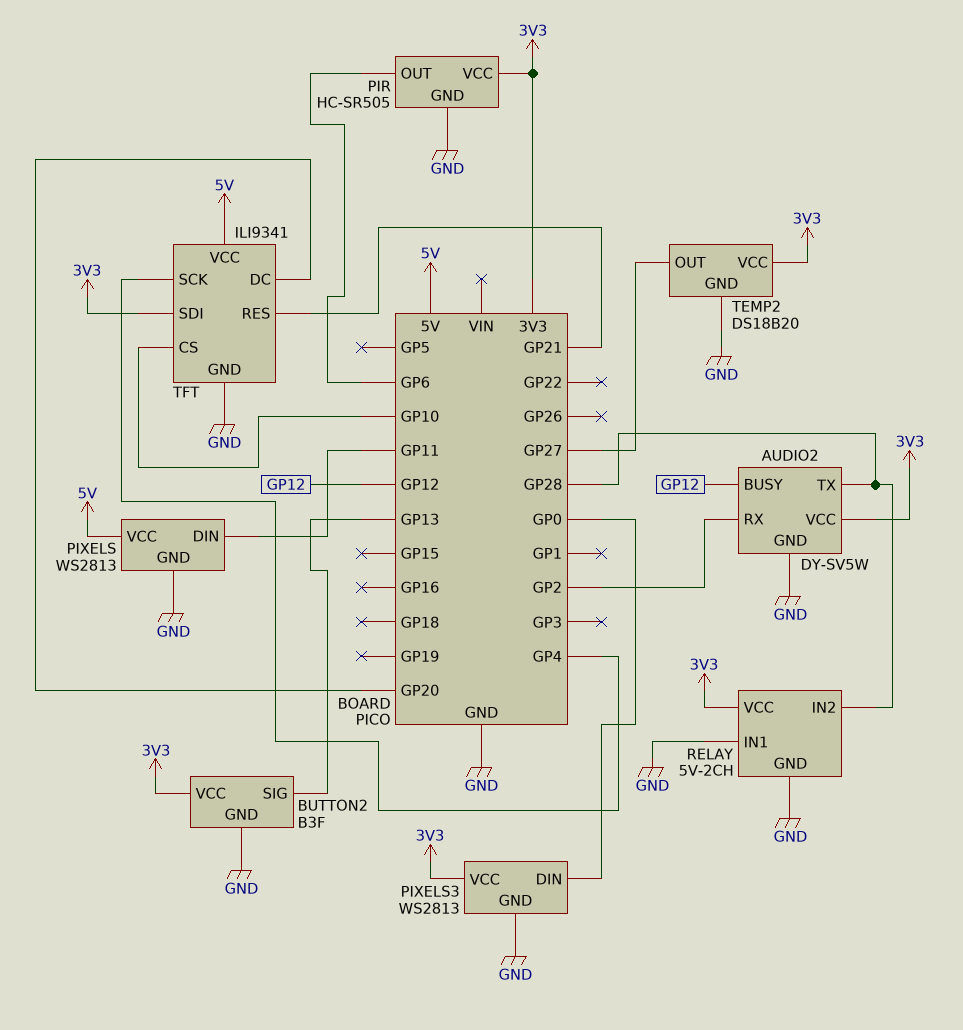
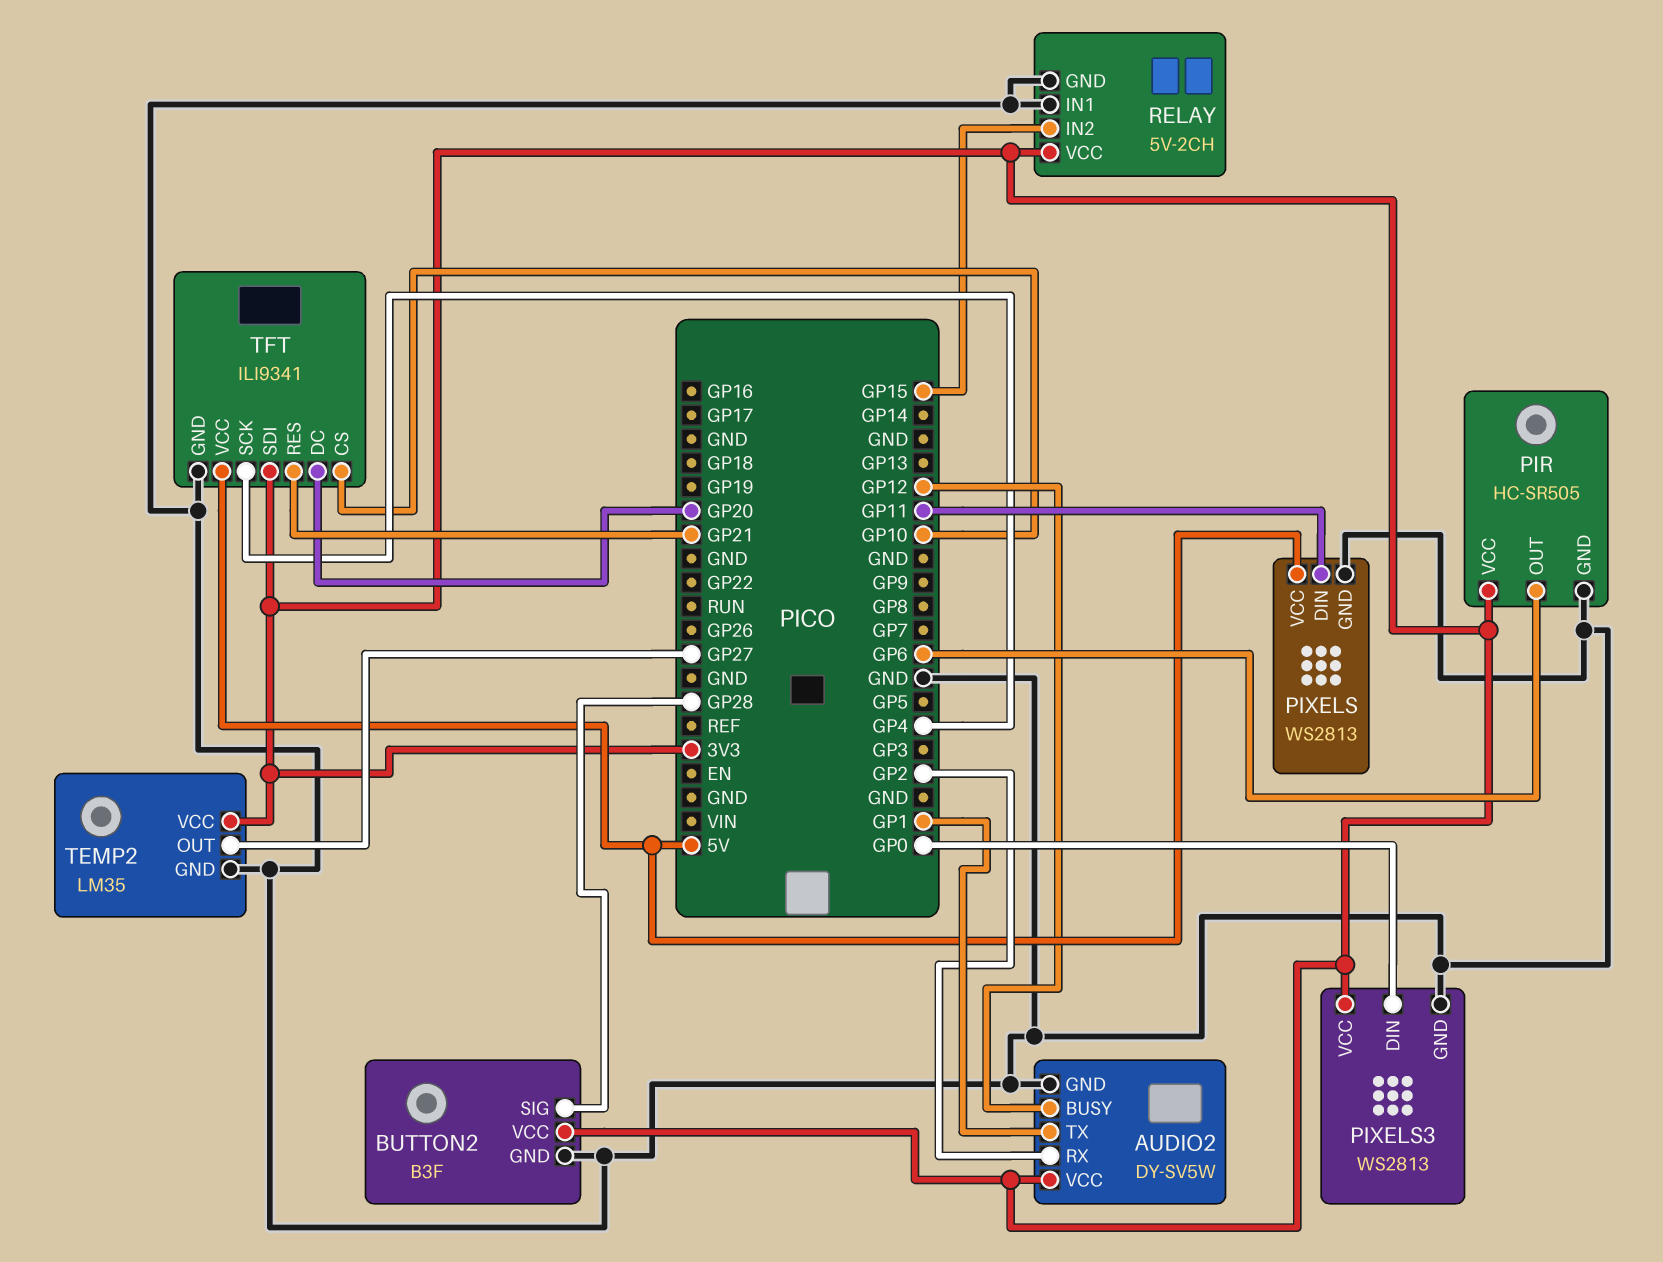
AUDIO2 pin TX: GP28 -> GP1
BUTTON2 pin SIG: GP13 -> GP28
RELAY pin IN2: GP28 -> GP15
TEMP2: DS18B20 -> LM35

